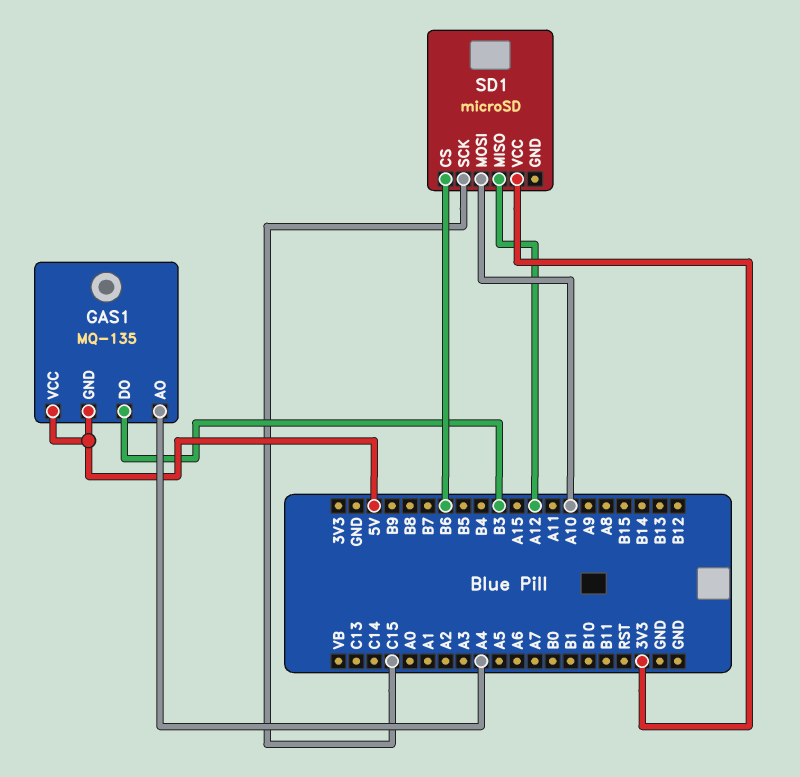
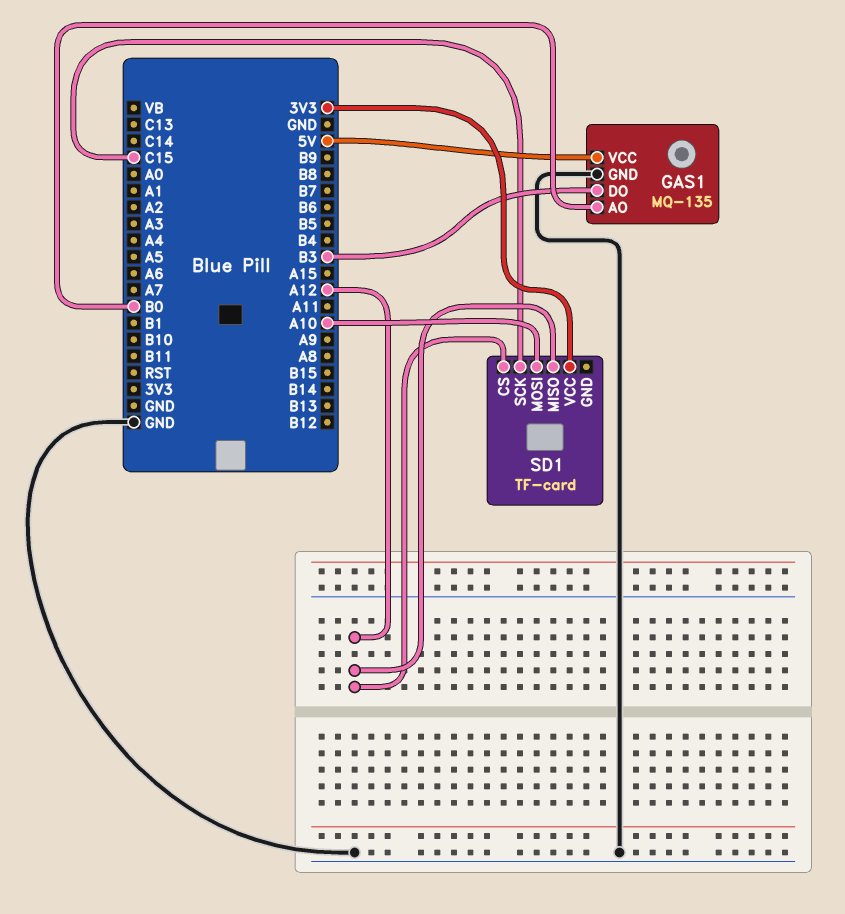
GAS1 pin AO: A4 -> B0
GAS1 pin GND: 5V -> GND
SD1: microSD -> TF-card
SD1 pin CS: B6 -> A12

